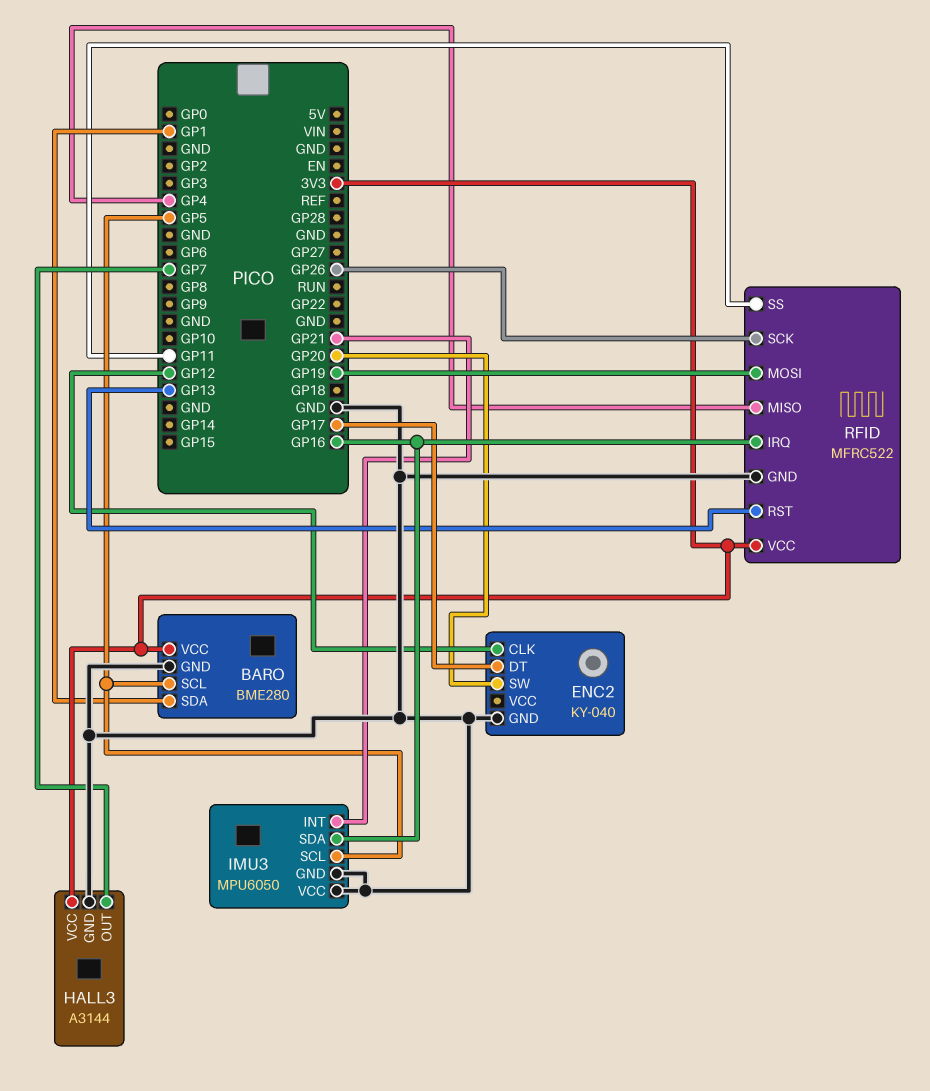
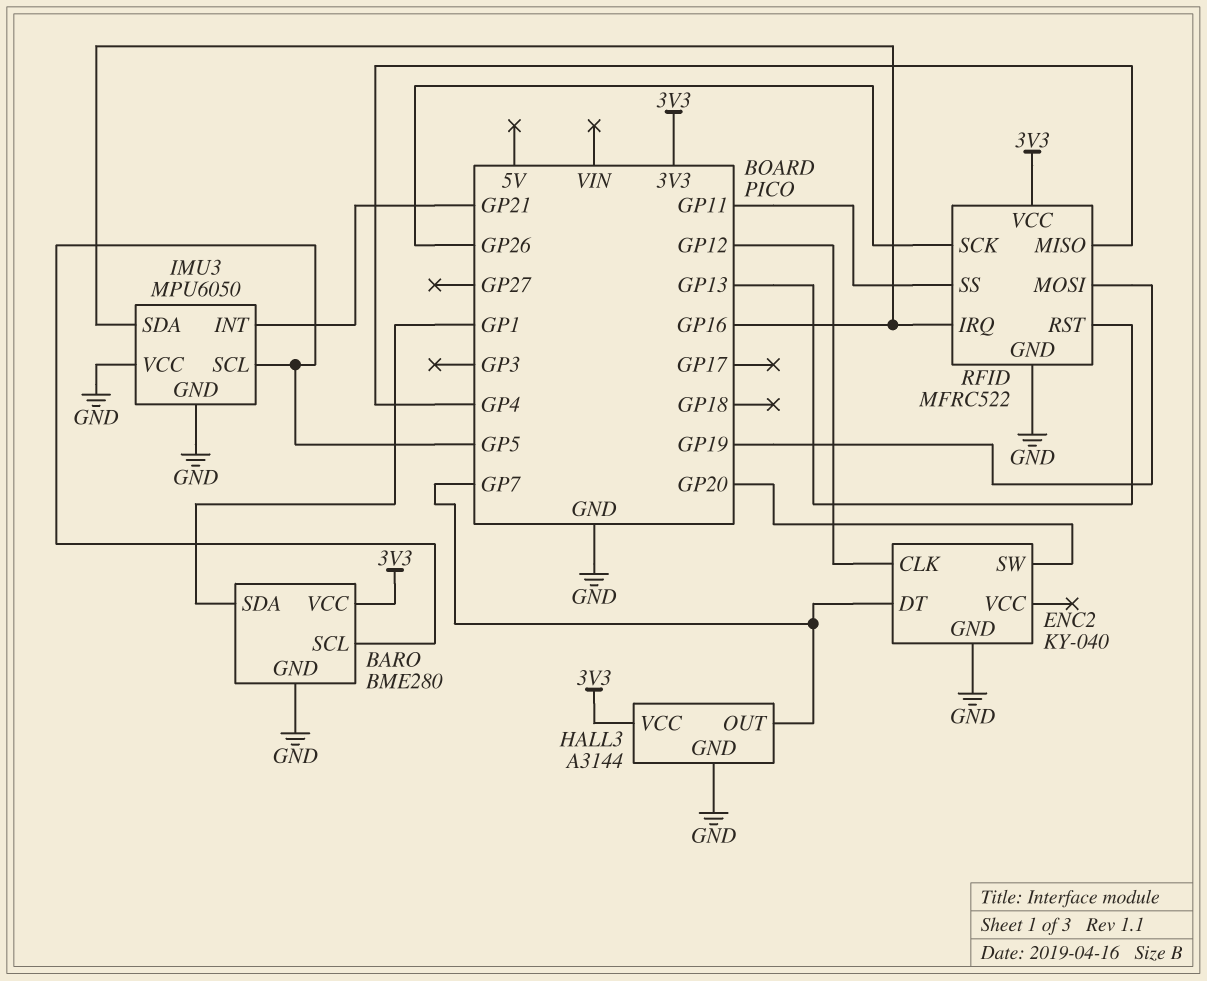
ENC2 pin DT: GP17 -> GP7

